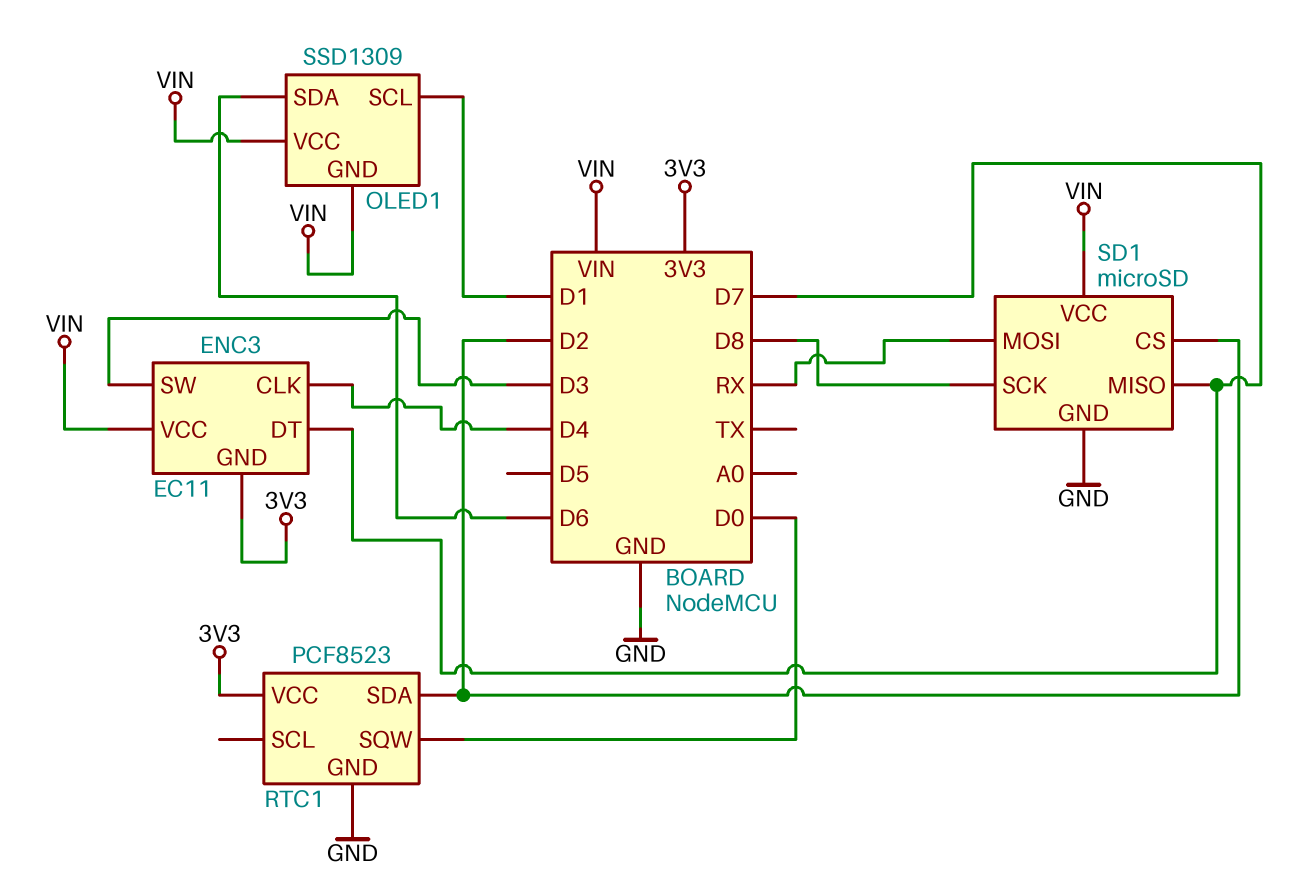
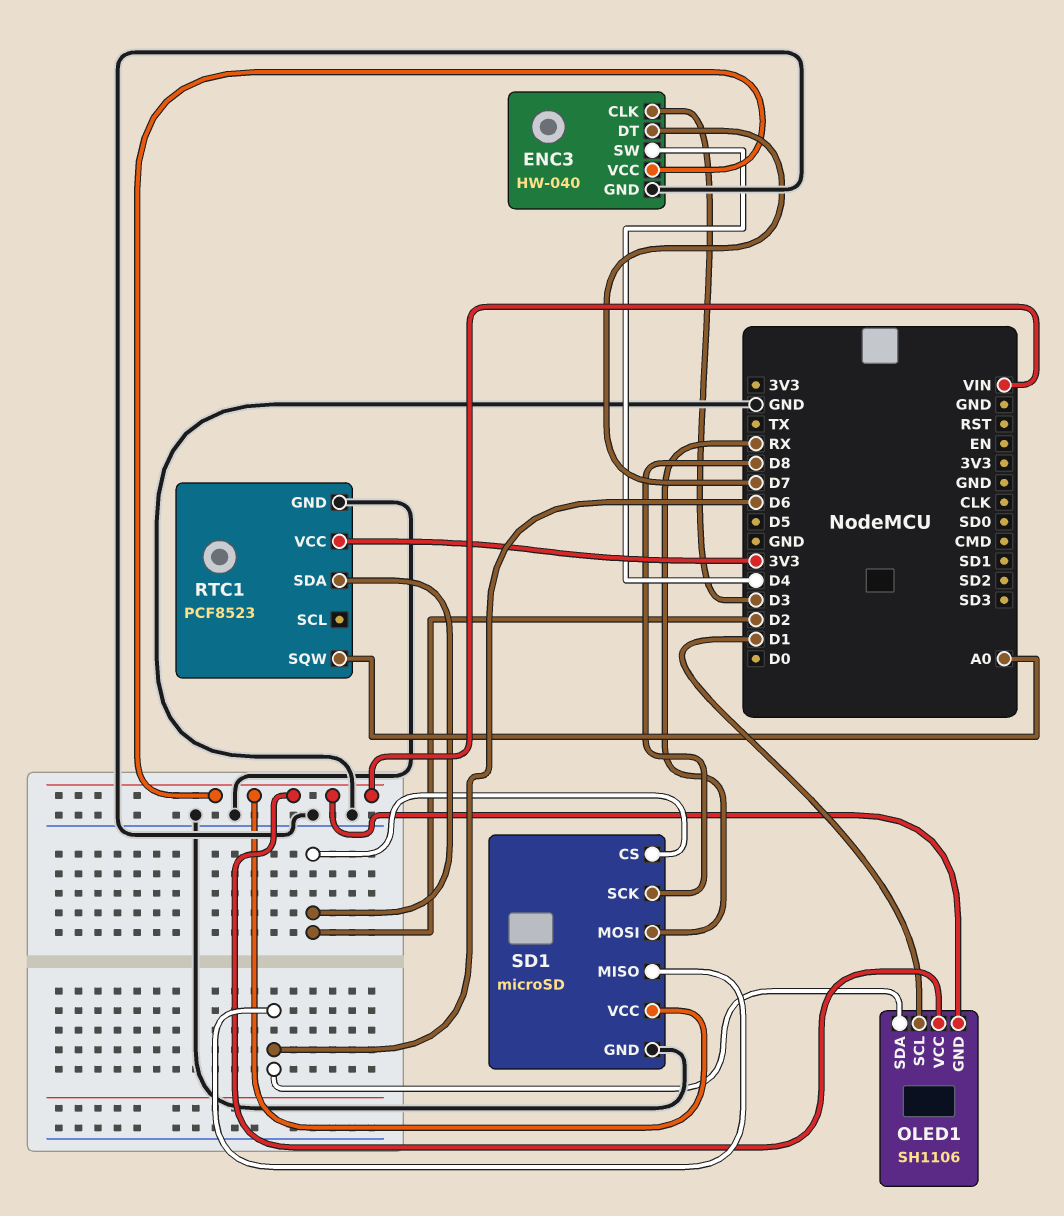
ENC3: EC11 -> HW-040
ENC3 pin CLK: D4 -> D3
ENC3 pin GND: 3V3 -> GND
ENC3 pin SW: D3 -> D4
OLED1: SSD1309 -> SH1106
RTC1 pin SQW: D0 -> A0
SD1 pin MISO: D7 -> D6

